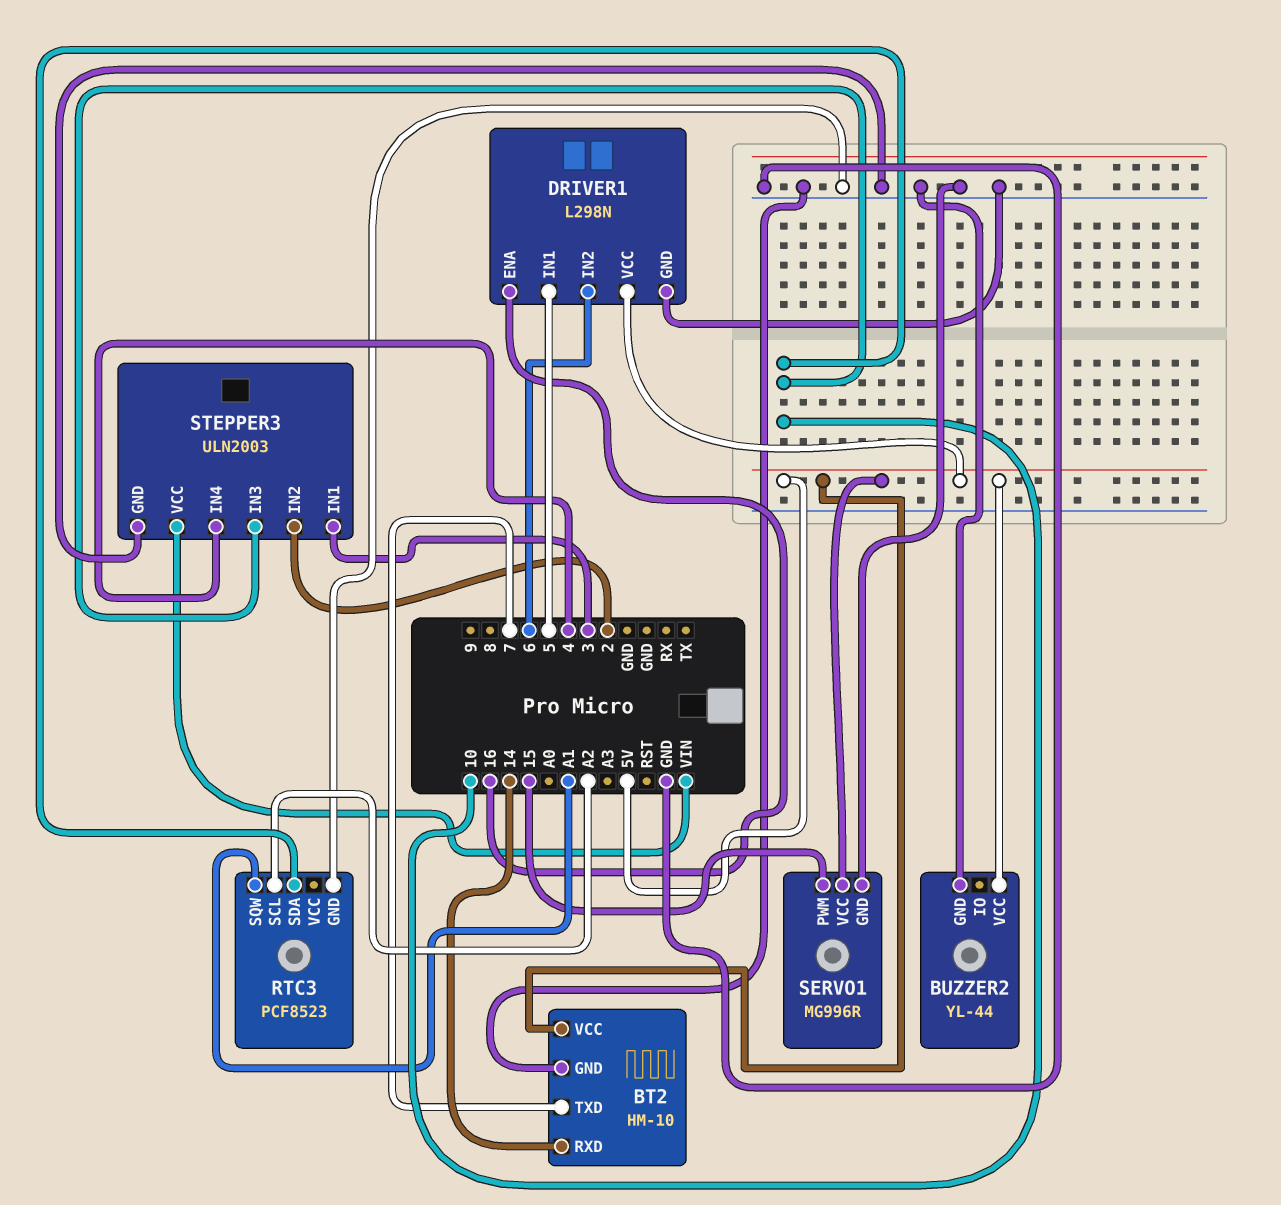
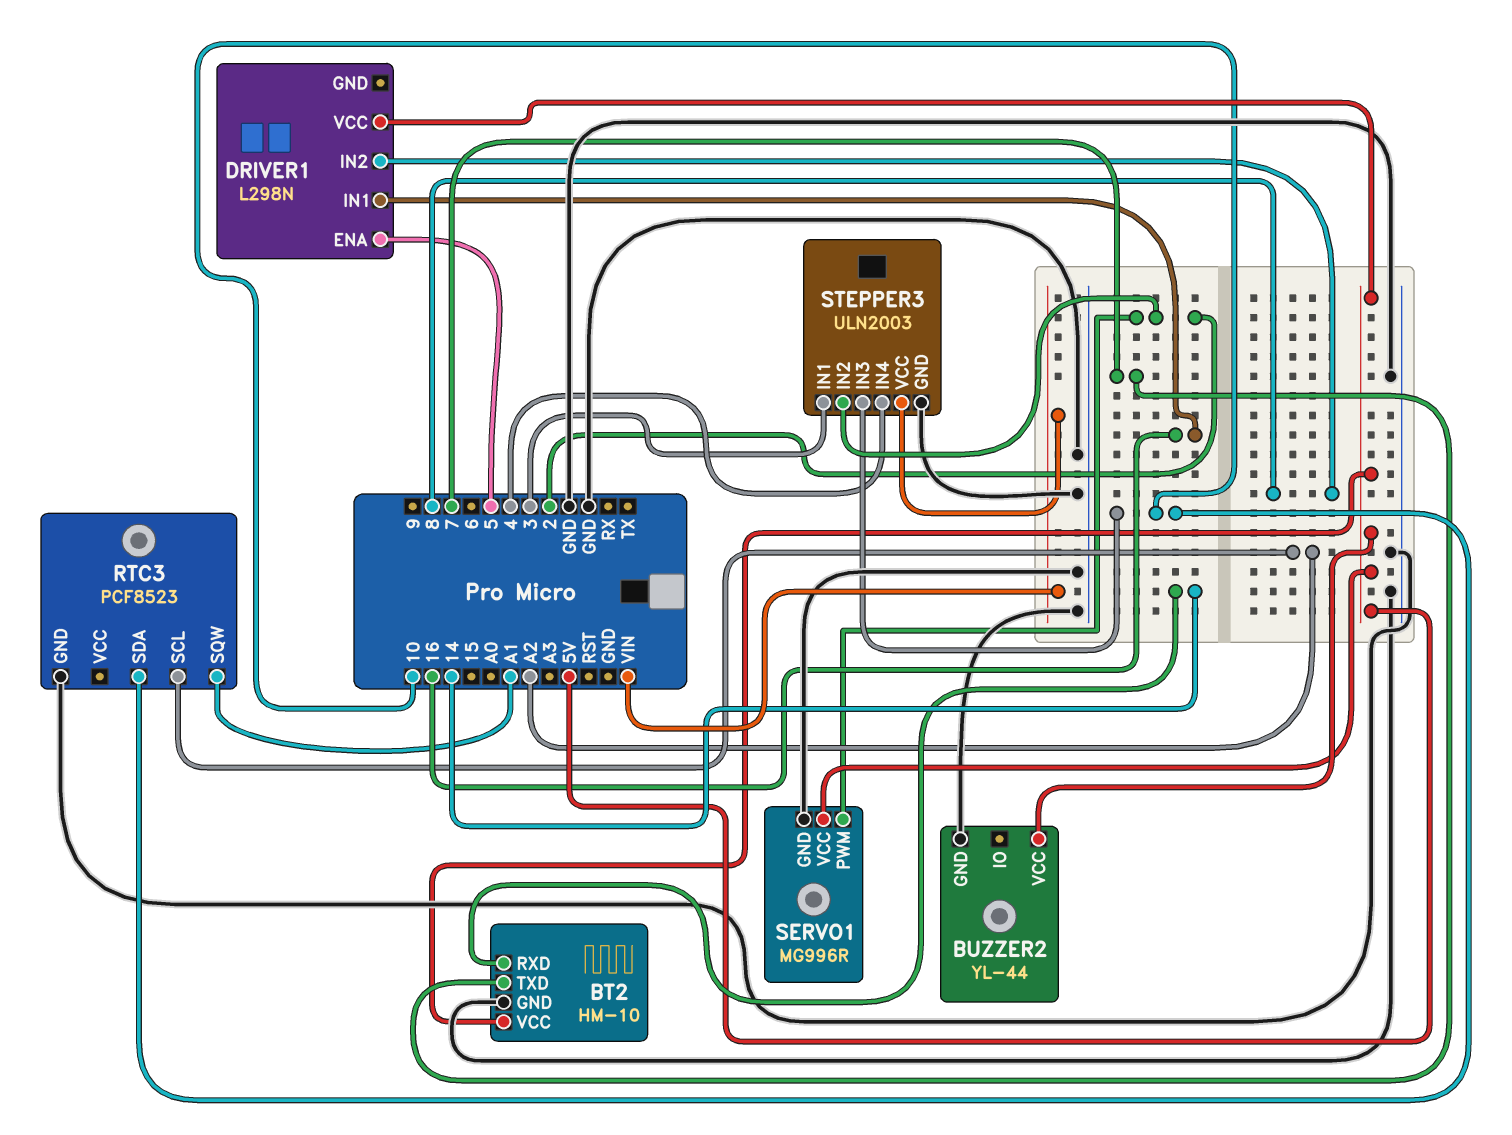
DRIVER1 pin ENA: 16 -> 5
DRIVER1 pin GND: GND -> none
DRIVER1 pin IN1: 5 -> 16
DRIVER1 pin IN2: 6 -> 8
SERVO1 pin PWM: 15 -> 2

